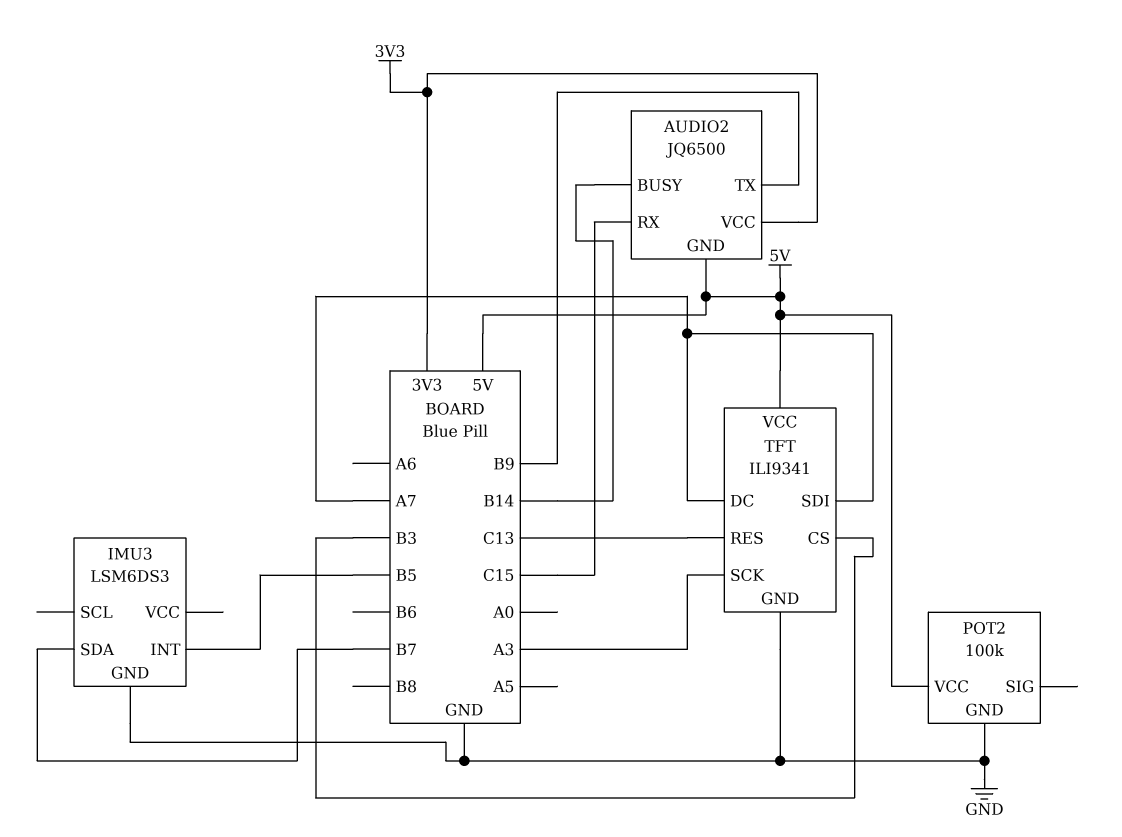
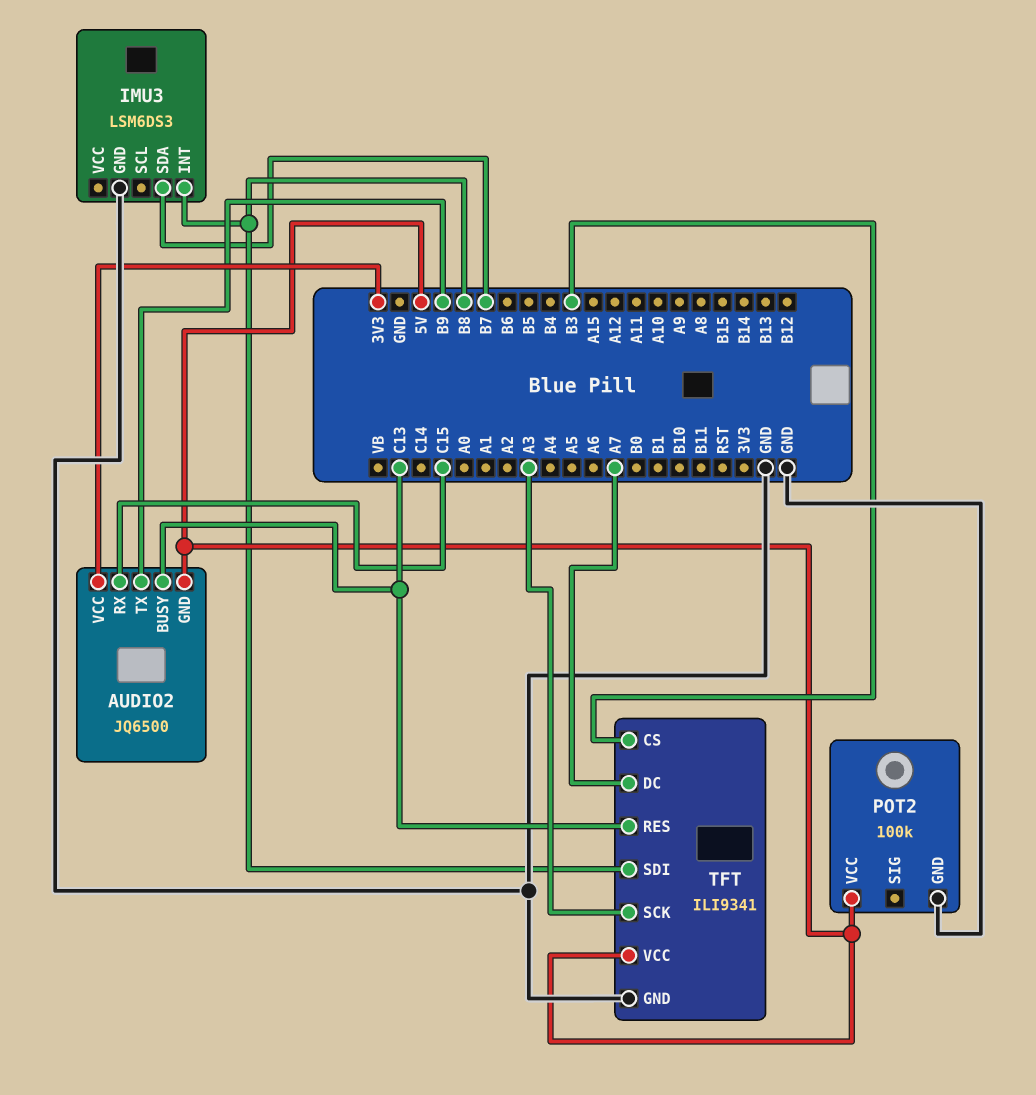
AUDIO2 pin BUSY: B14 -> C13
IMU3 pin INT: B5 -> B8
TFT pin SDI: A7 -> B8

